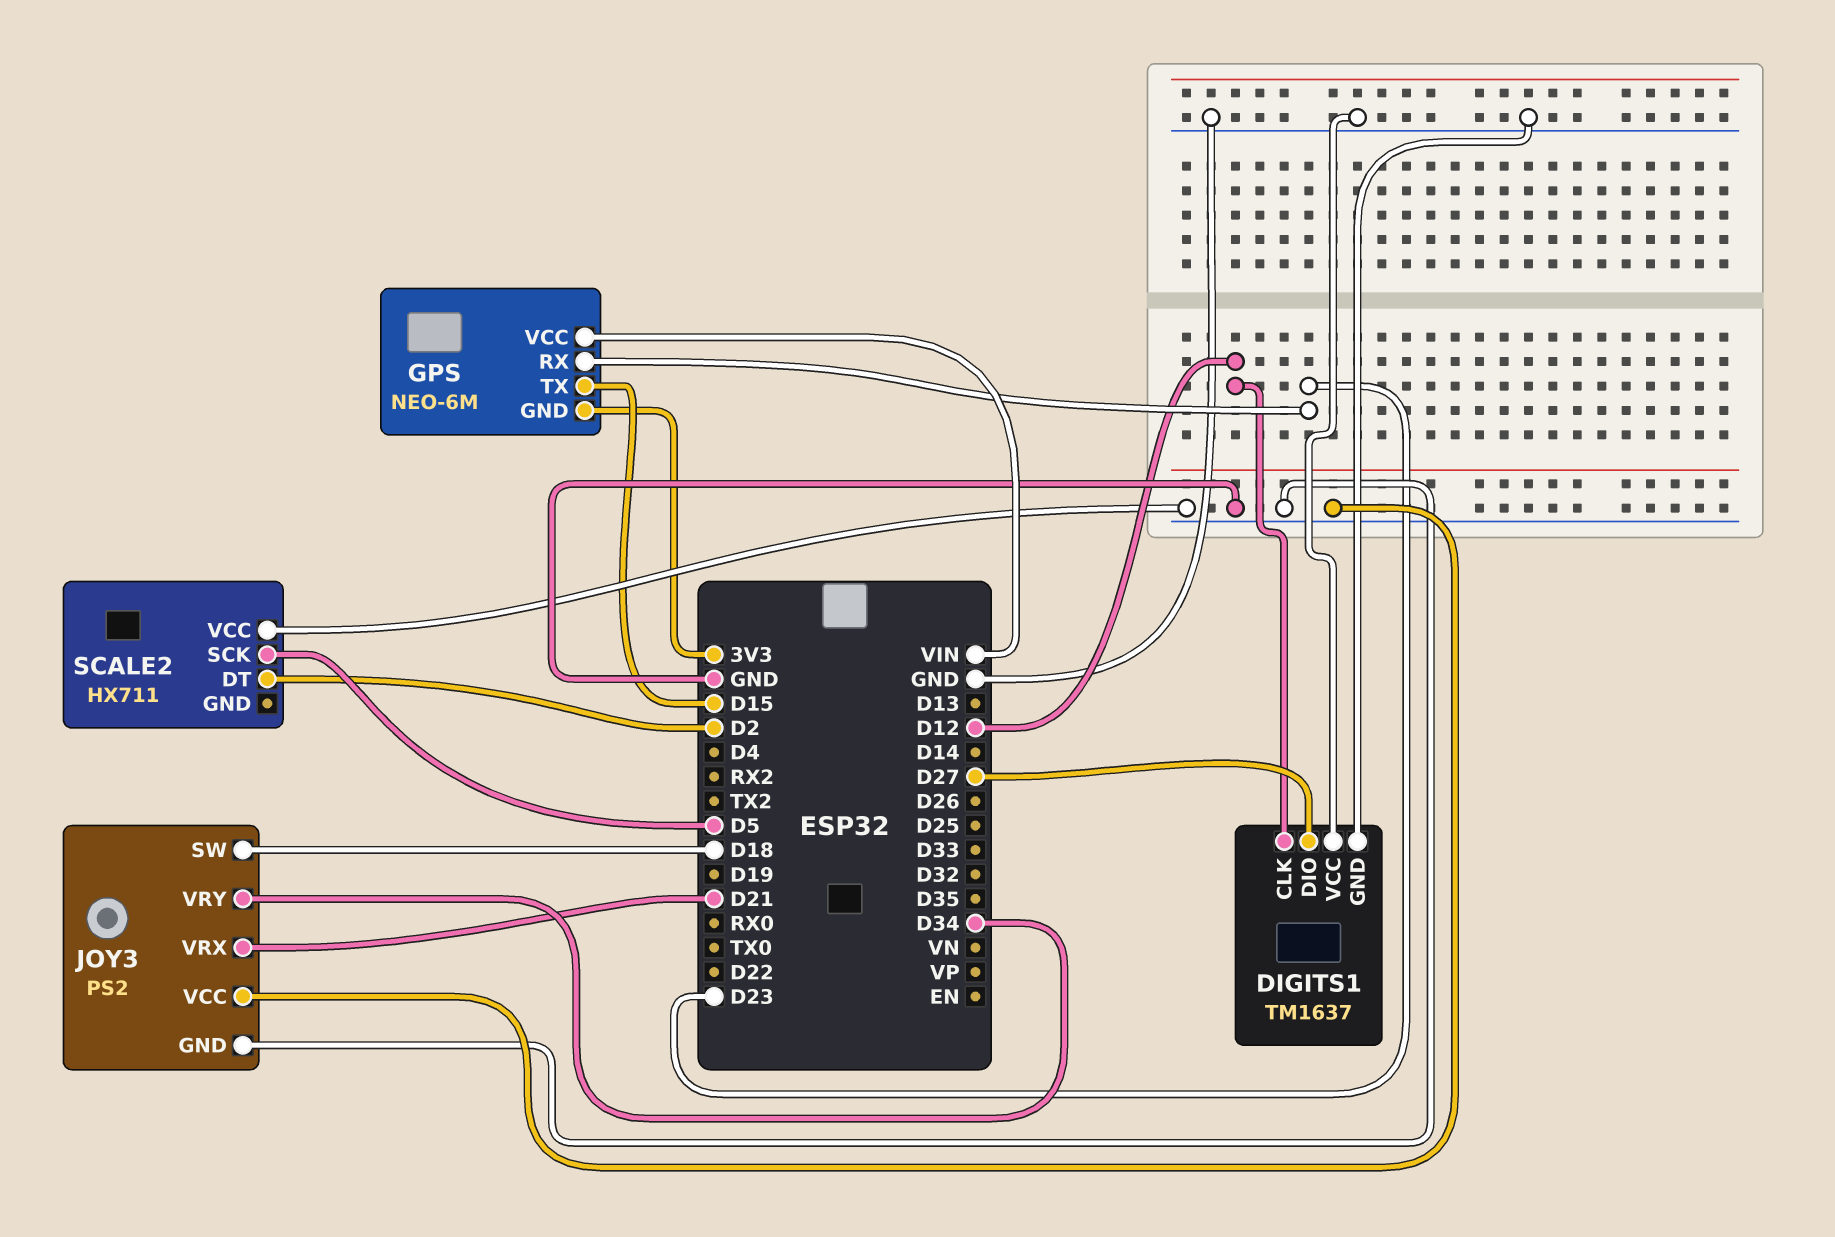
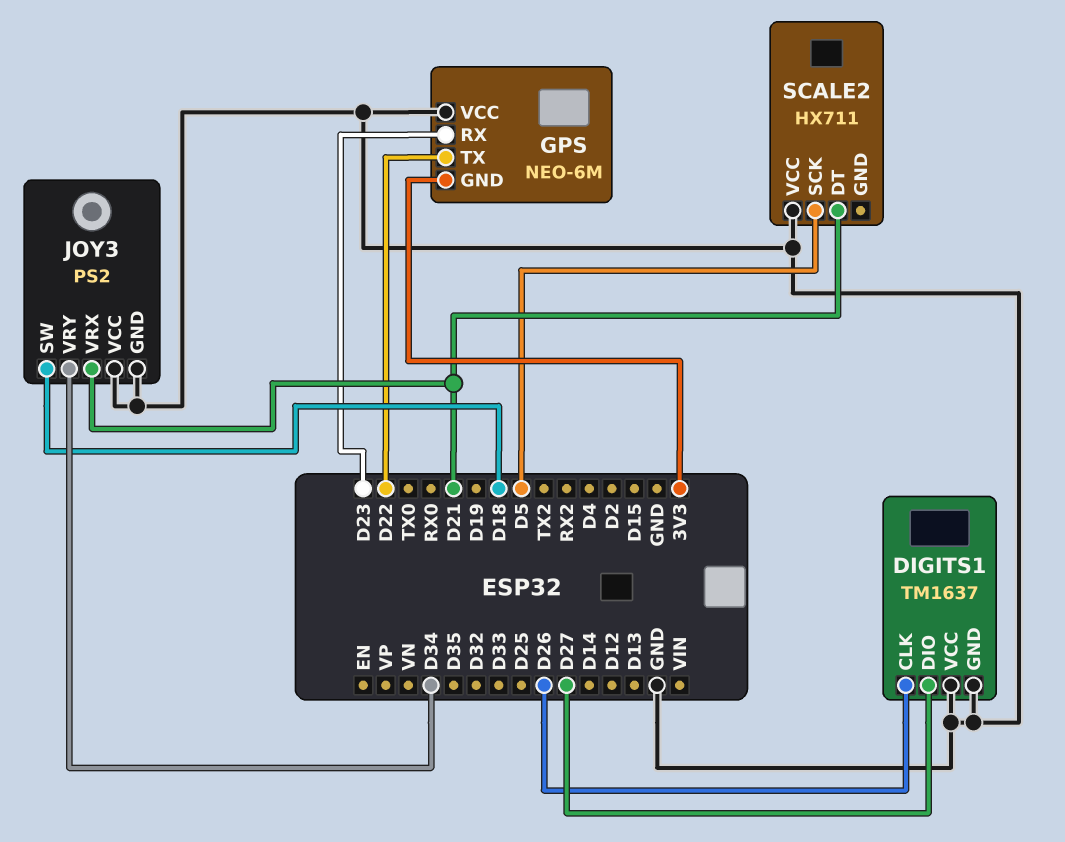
DIGITS1 pin CLK: D12 -> D26
GPS pin TX: D15 -> D22
GPS pin VCC: VIN -> GND
SCALE2 pin DT: D2 -> D21

